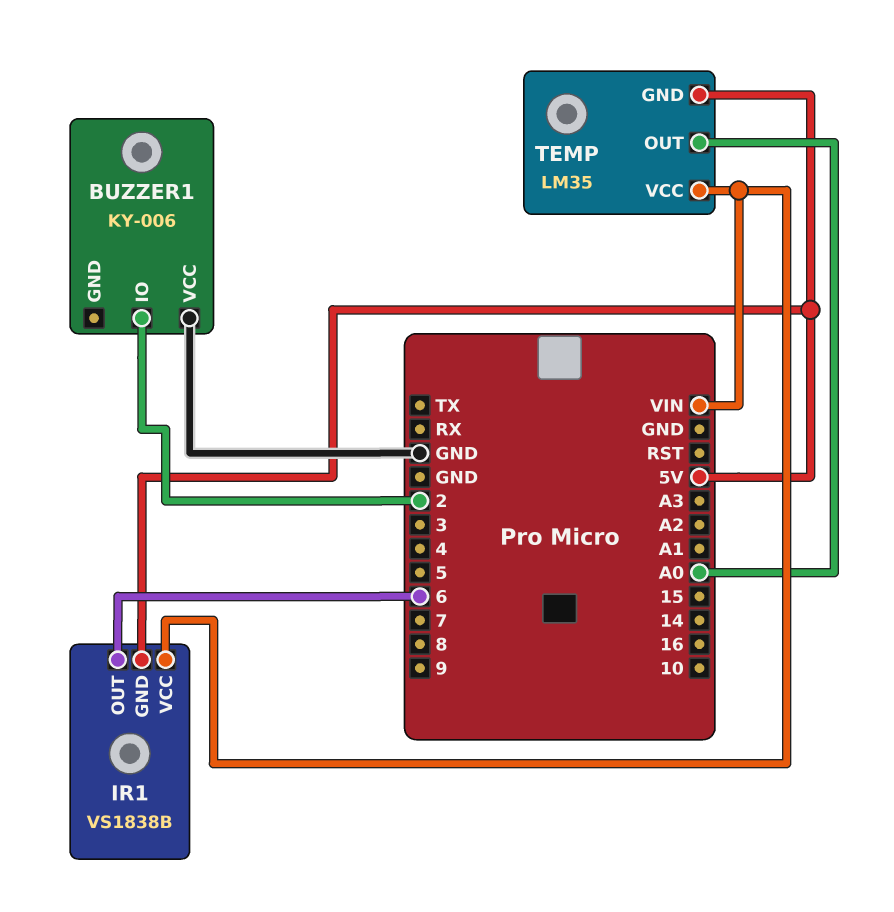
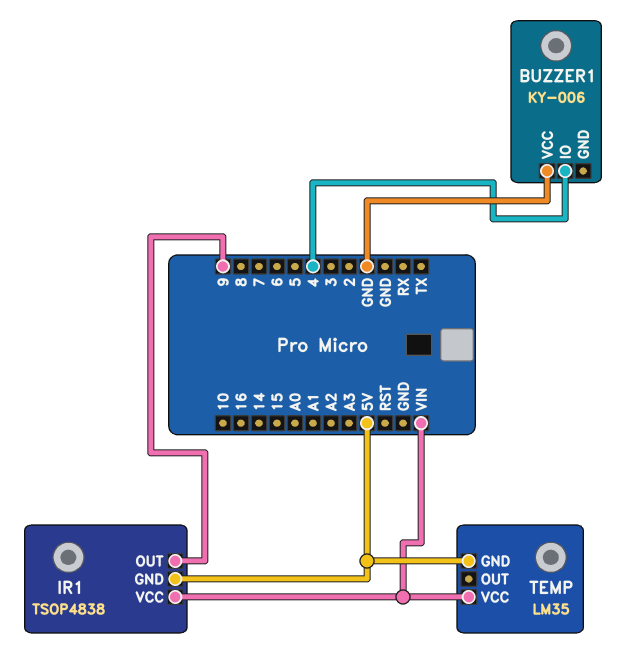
BUZZER1 pin IO: 2 -> 4
IR1: VS1838B -> TSOP4838
IR1 pin OUT: 6 -> 9
TEMP pin OUT: A0 -> none

